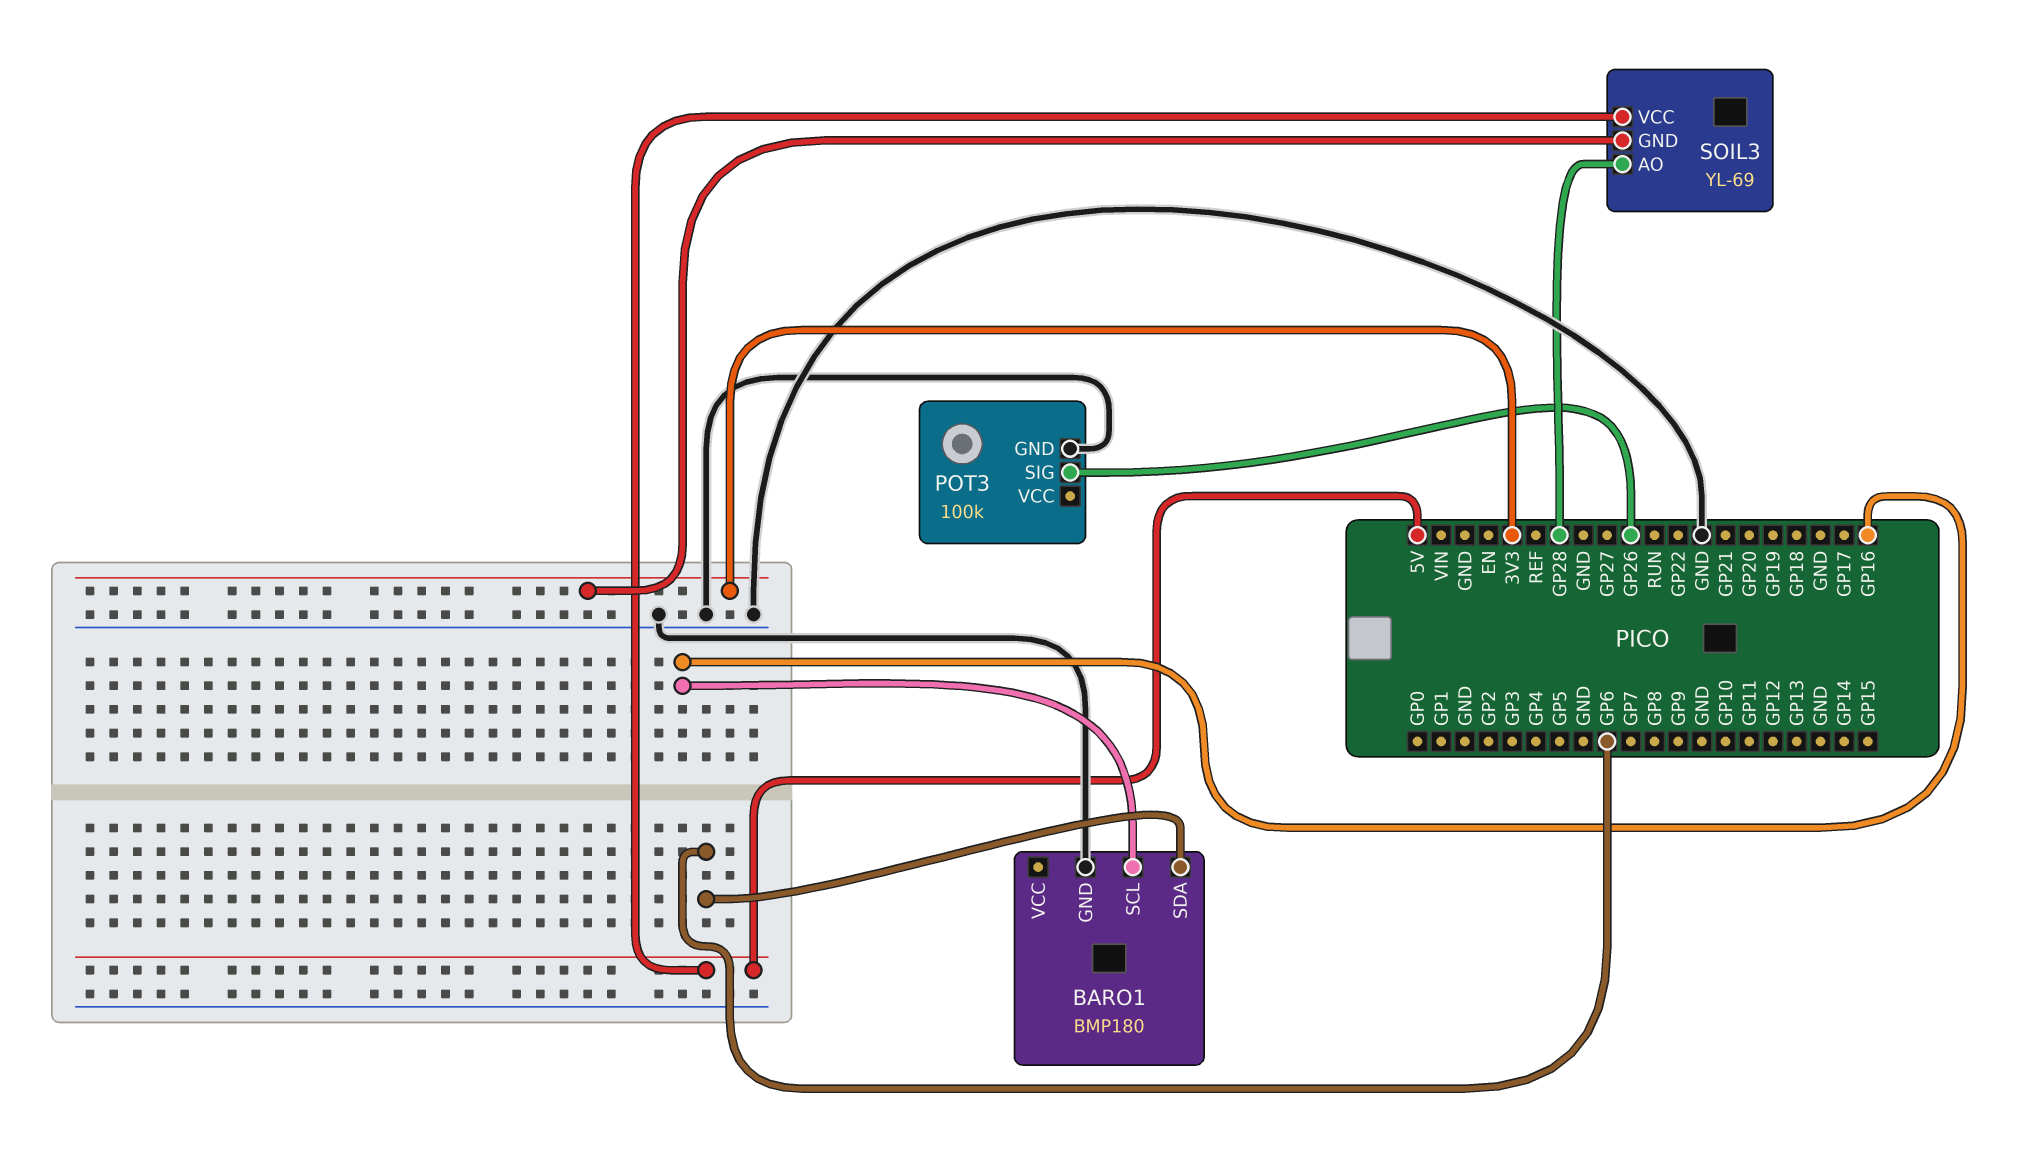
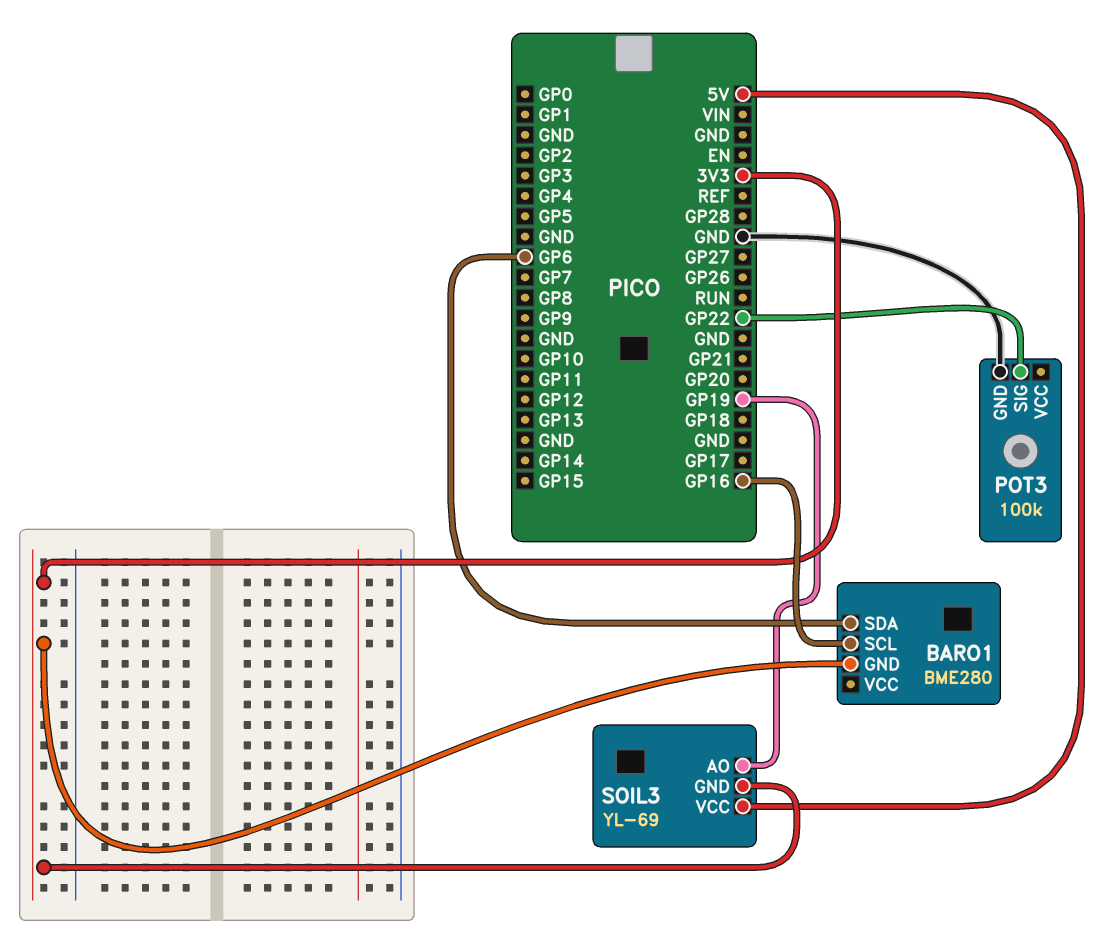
BARO1: BMP180 -> BME280
BARO1 pin GND: GND -> 3V3
POT3 pin SIG: GP26 -> GP22
SOIL3 pin AO: GP28 -> GP19

